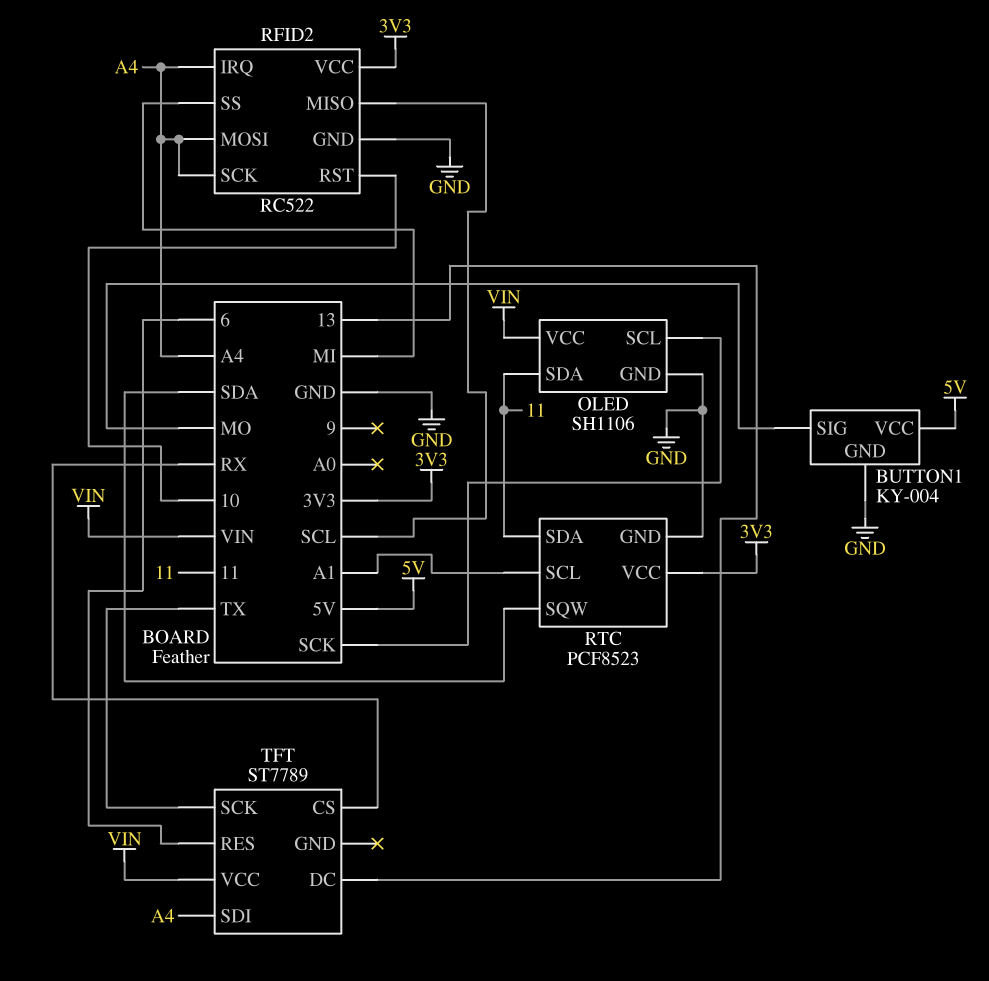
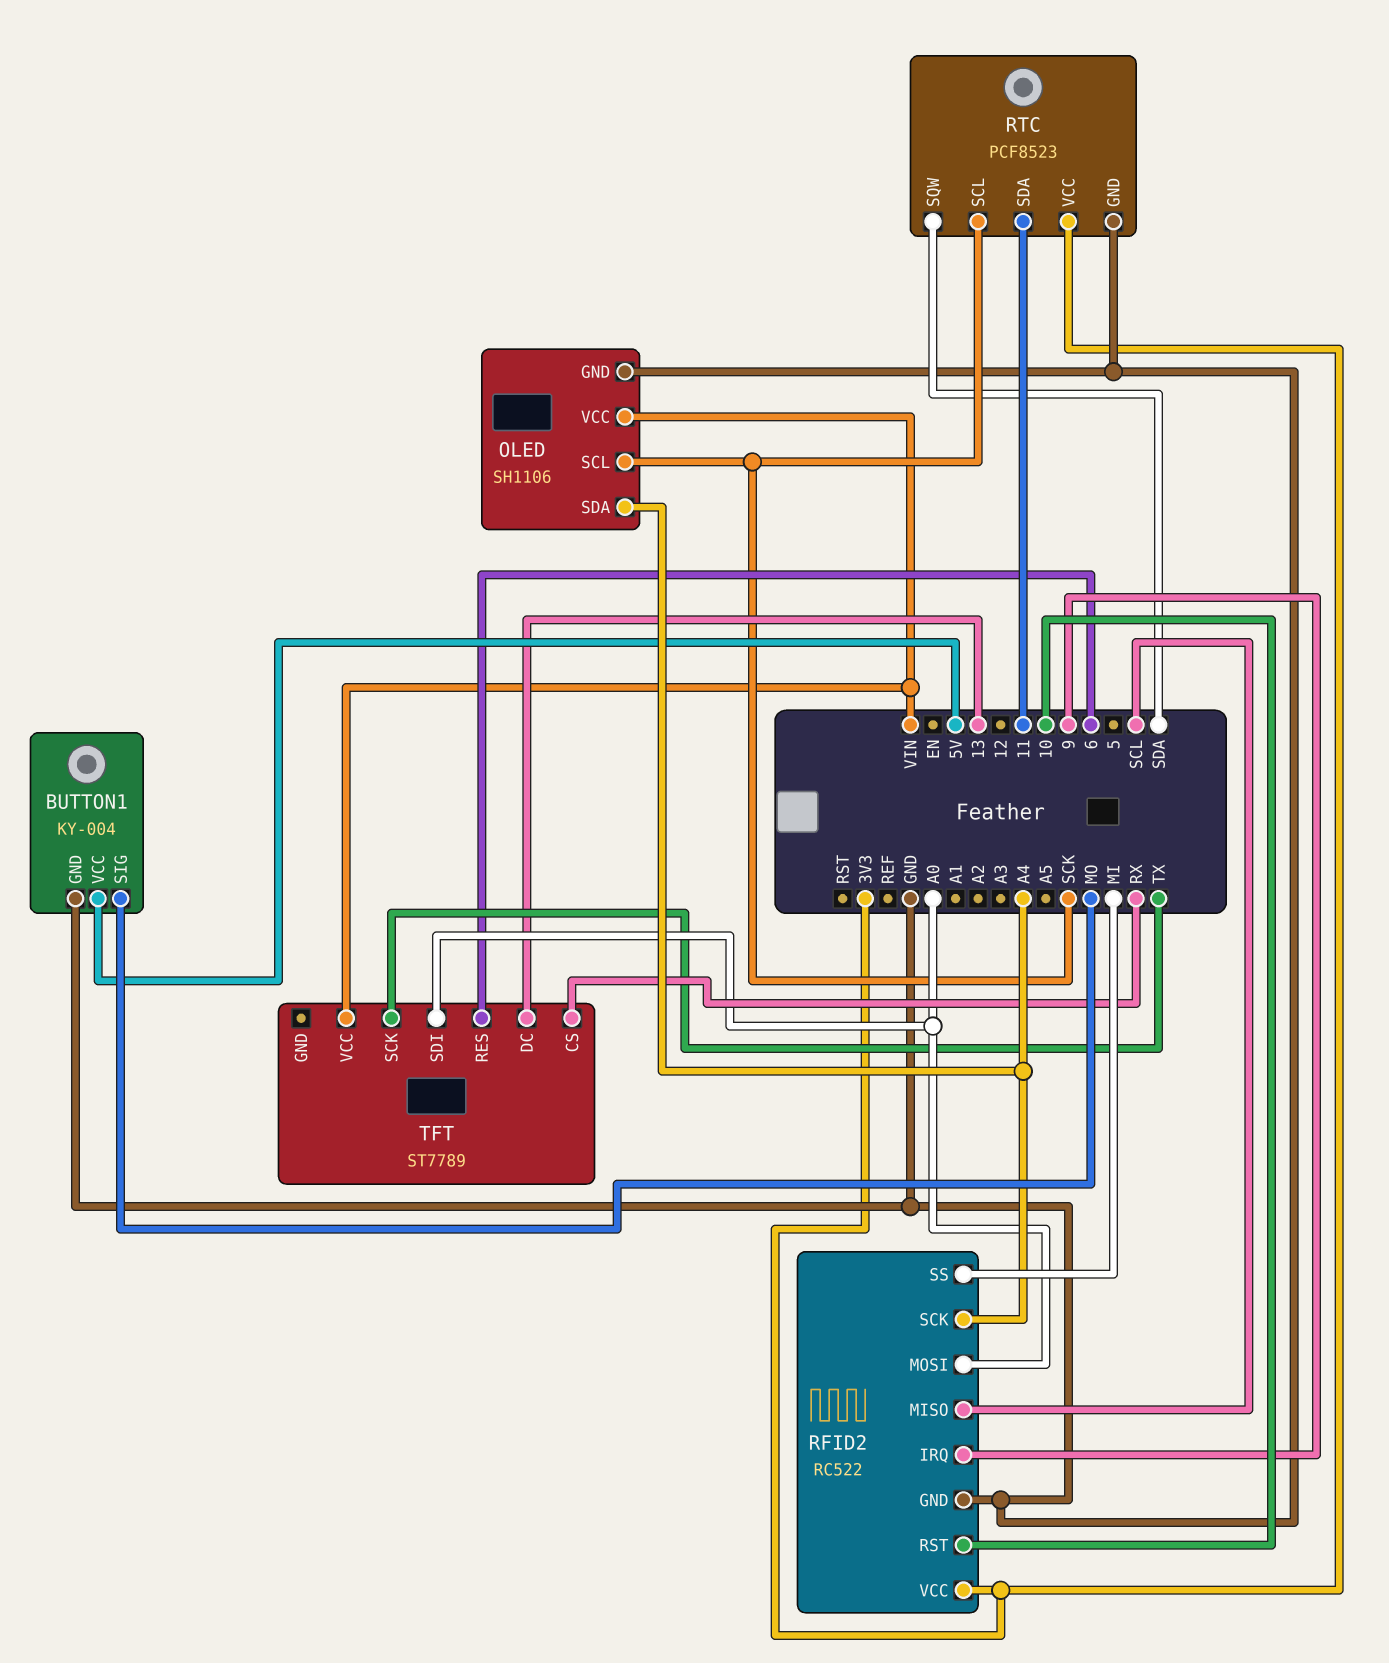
OLED pin SDA: 11 -> A4
RFID2 pin IRQ: A4 -> 9
RFID2 pin MOSI: A4 -> A0
RTC pin SCL: A1 -> SCK
TFT pin SDI: A4 -> A0

